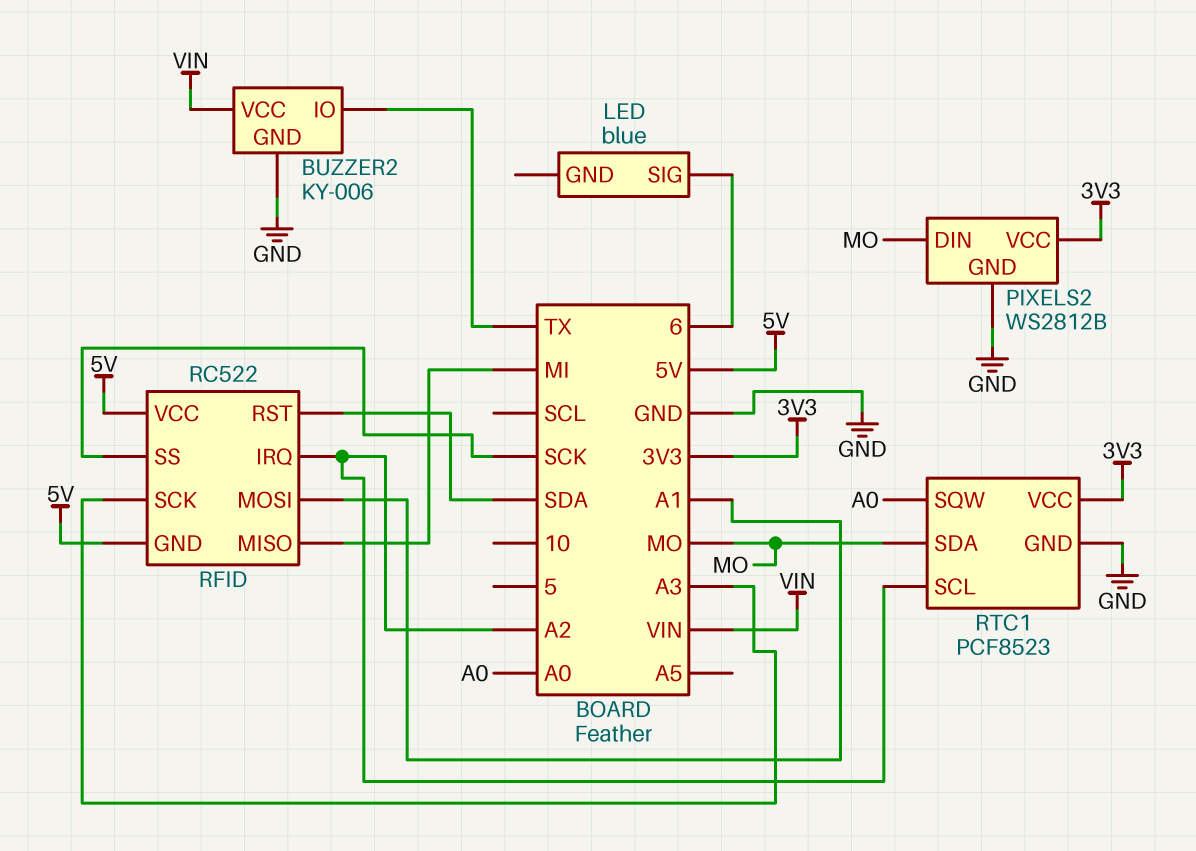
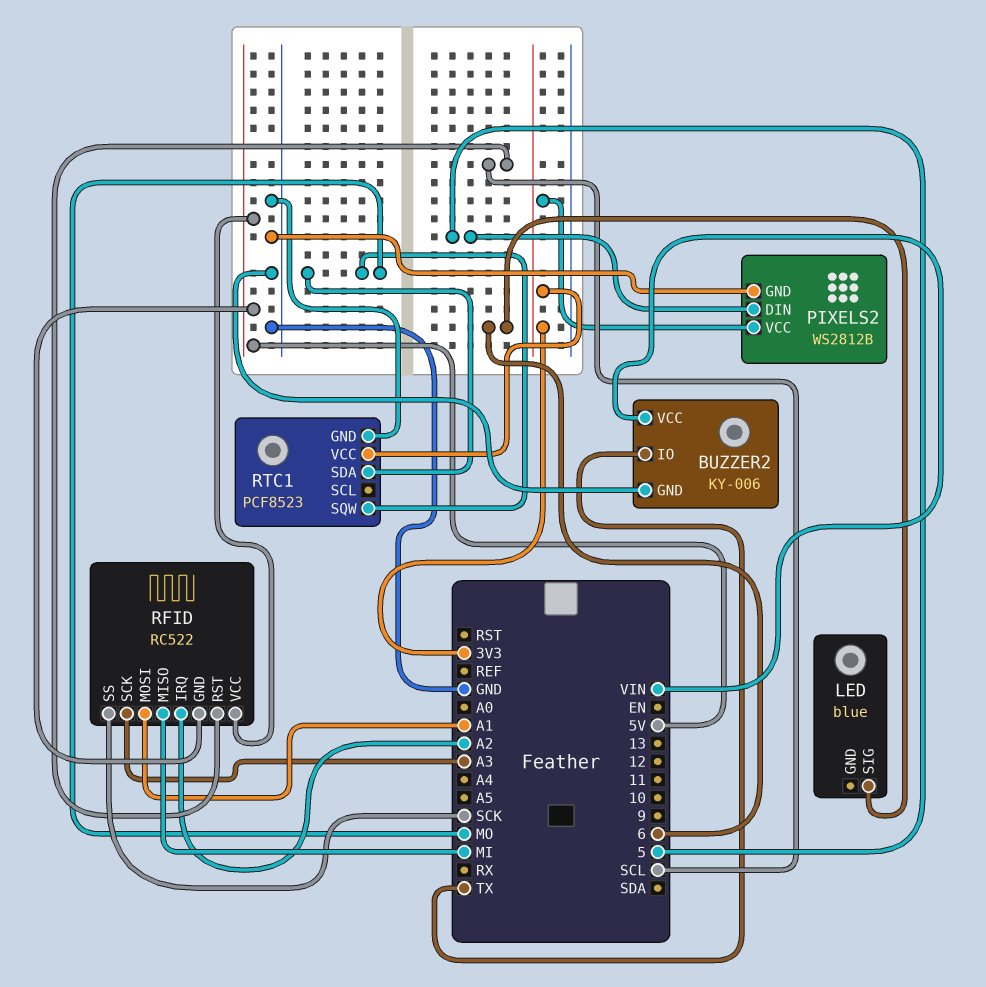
PIXELS2 pin DIN: MO -> 5
RFID pin RST: SDA -> SCL
RTC1 pin SCL: A2 -> none
RTC1 pin SQW: A0 -> MO

